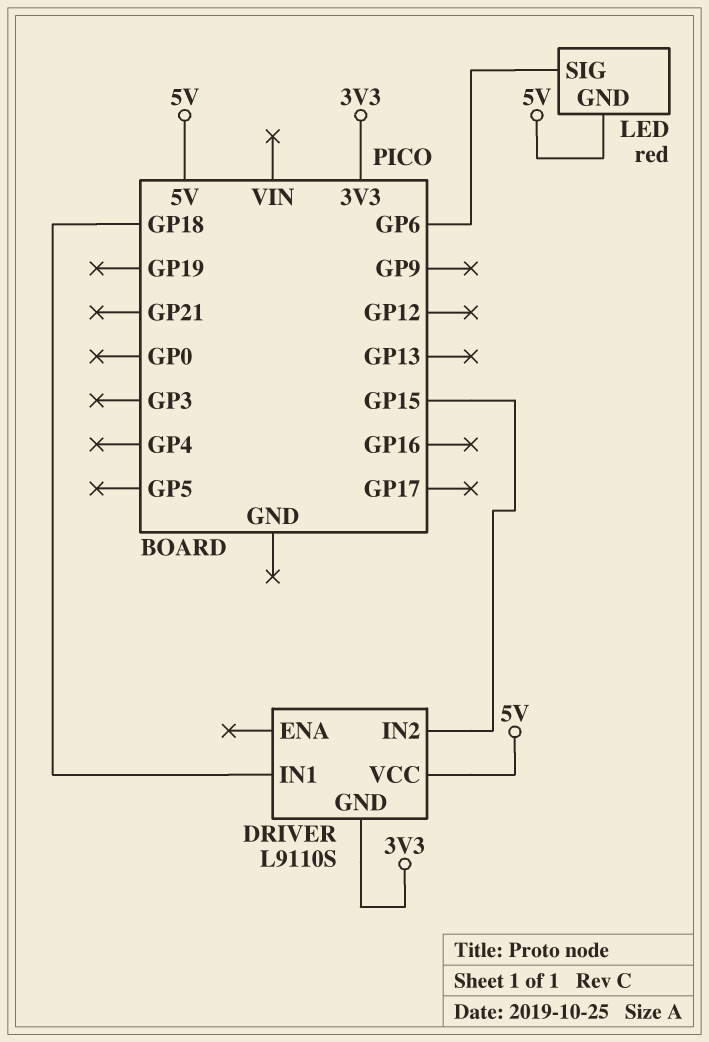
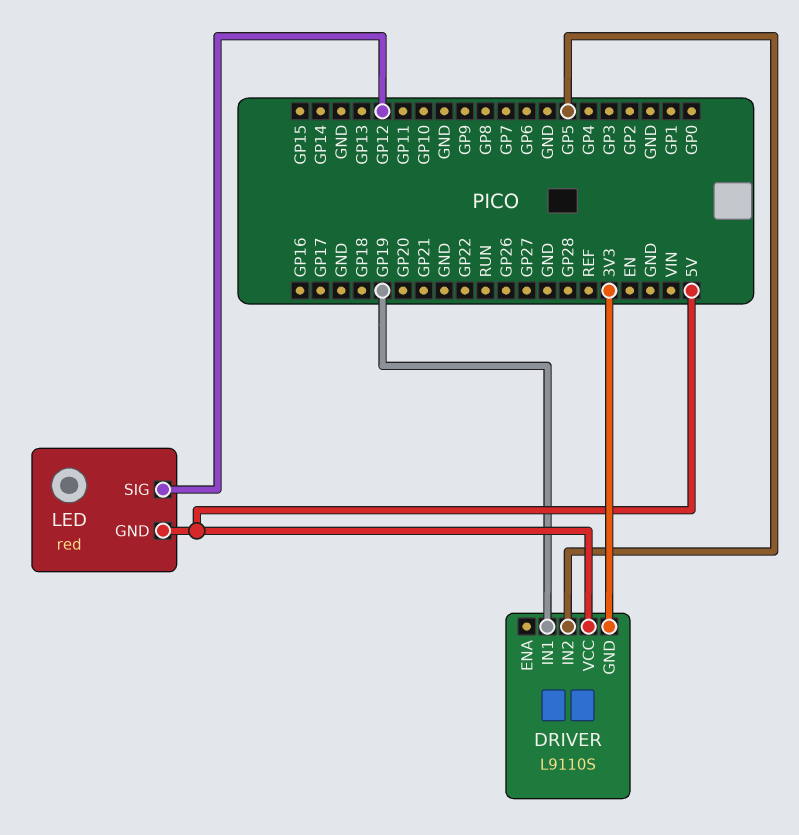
DRIVER pin IN1: GP18 -> GP19
DRIVER pin IN2: GP15 -> GP5
LED pin SIG: GP6 -> GP12

